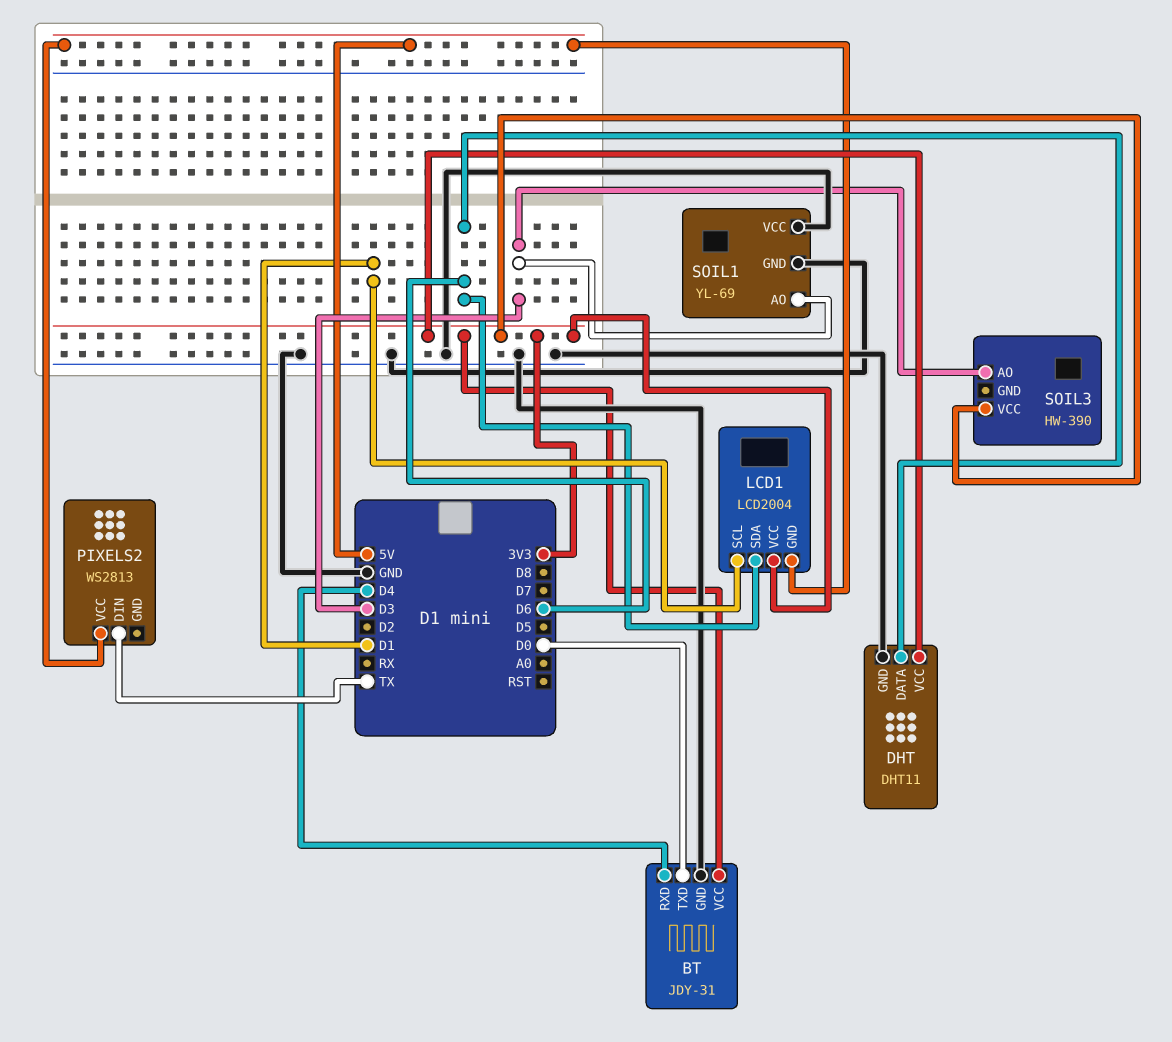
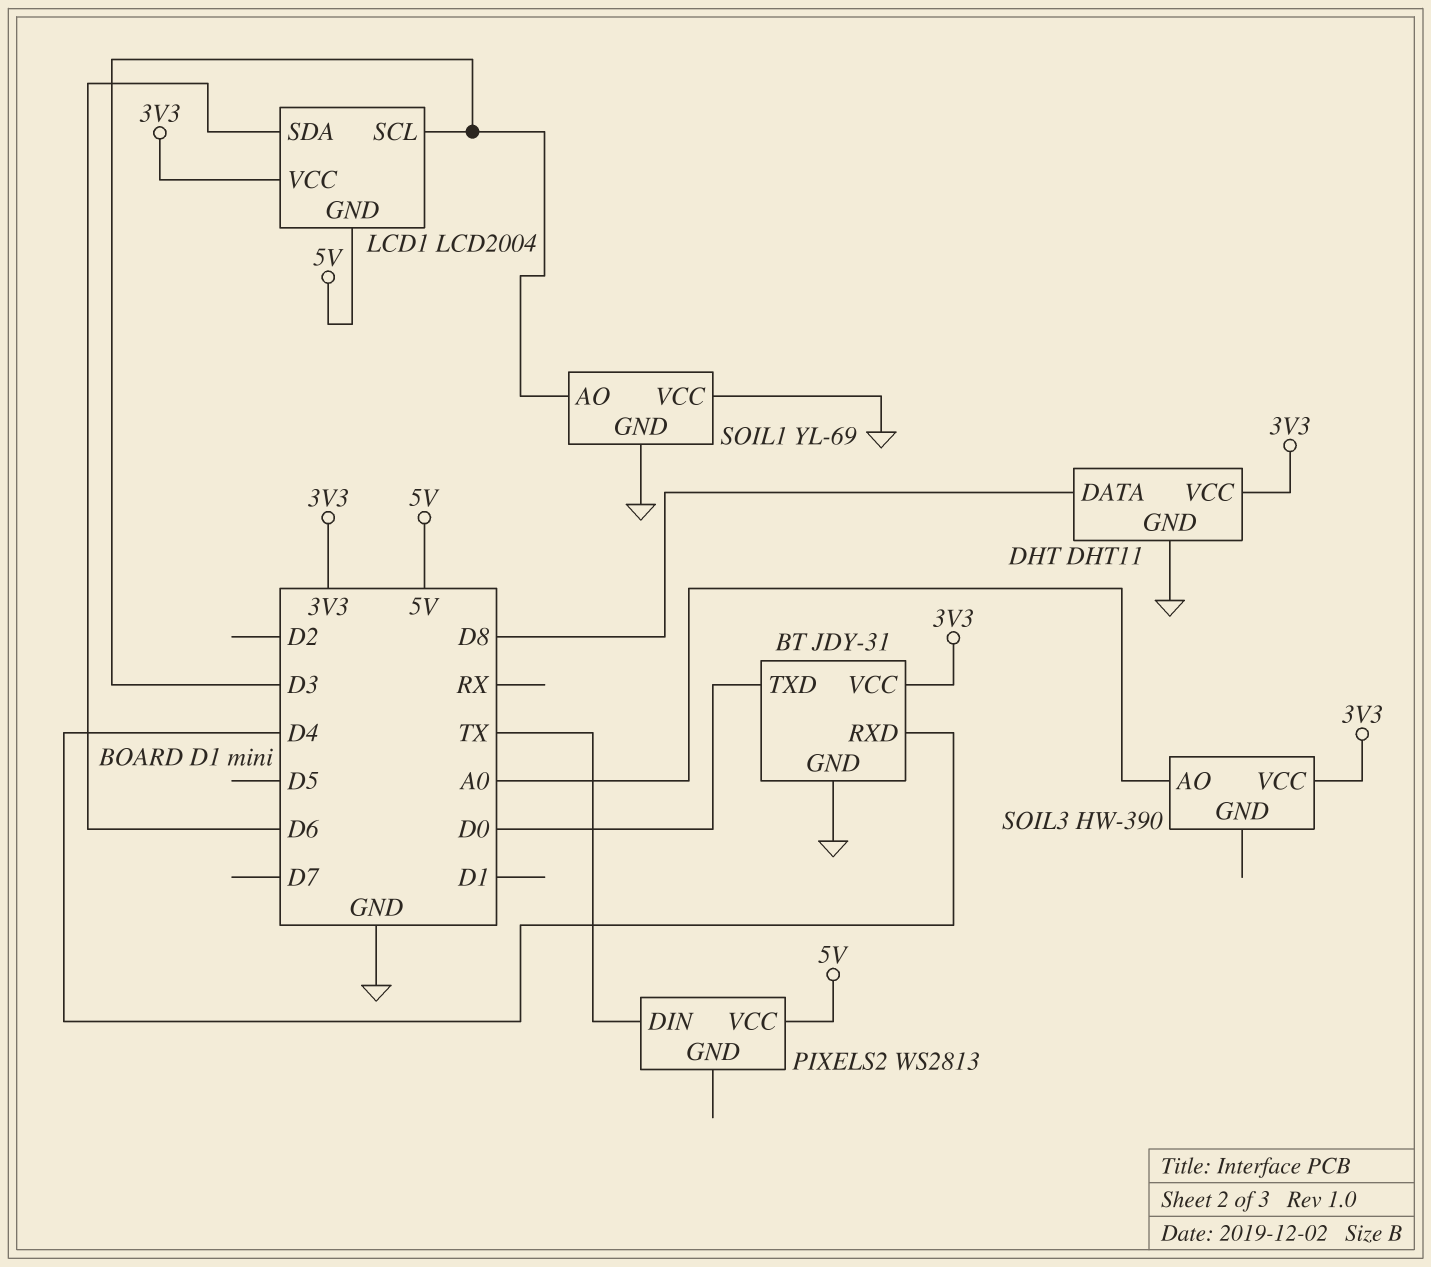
DHT pin DATA: D6 -> D8
LCD1 pin SCL: D1 -> D3
SOIL3 pin AO: D3 -> A0

